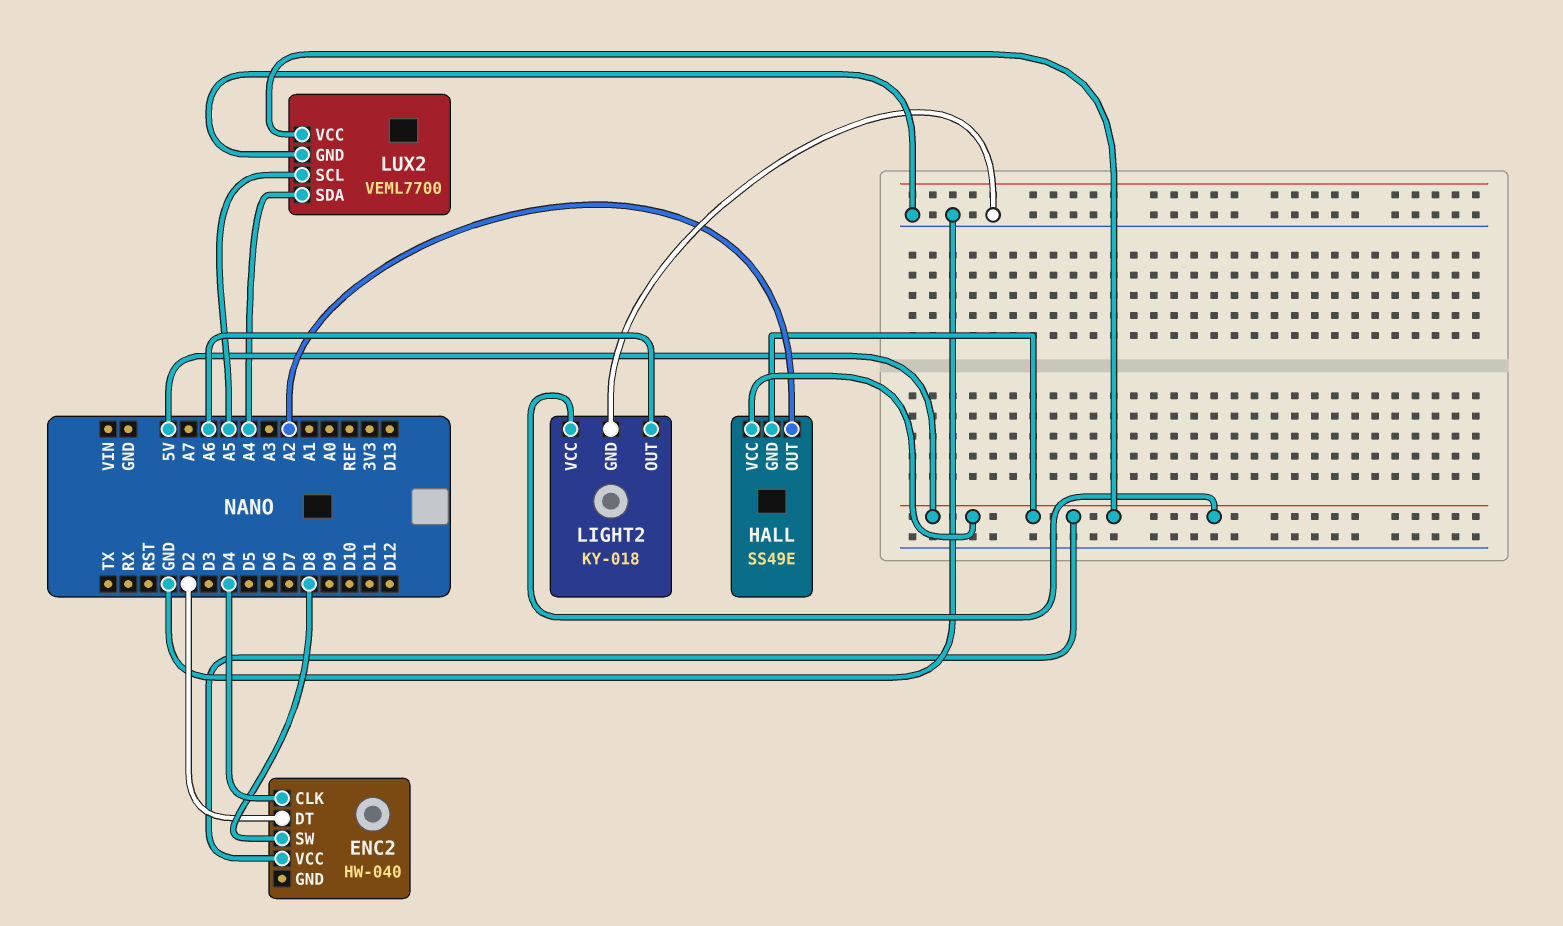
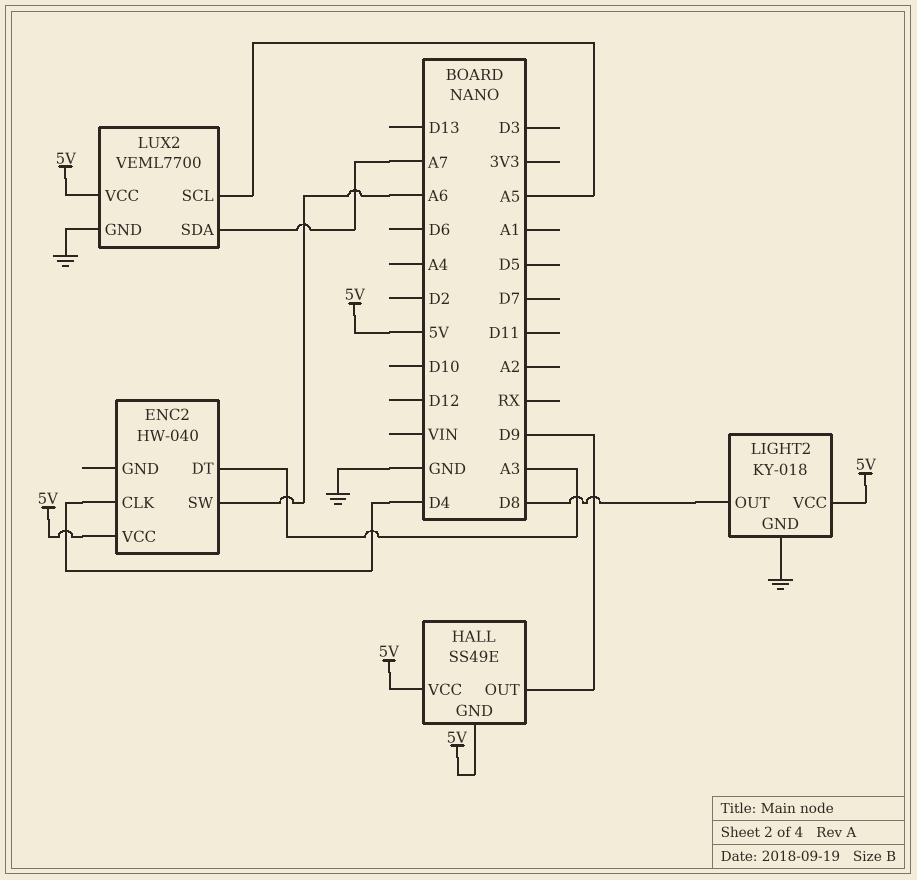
ENC2 pin DT: D2 -> A3
ENC2 pin SW: D8 -> A6
HALL pin OUT: A2 -> D9
LIGHT2 pin OUT: A6 -> D8
LUX2 pin SDA: A4 -> A7

